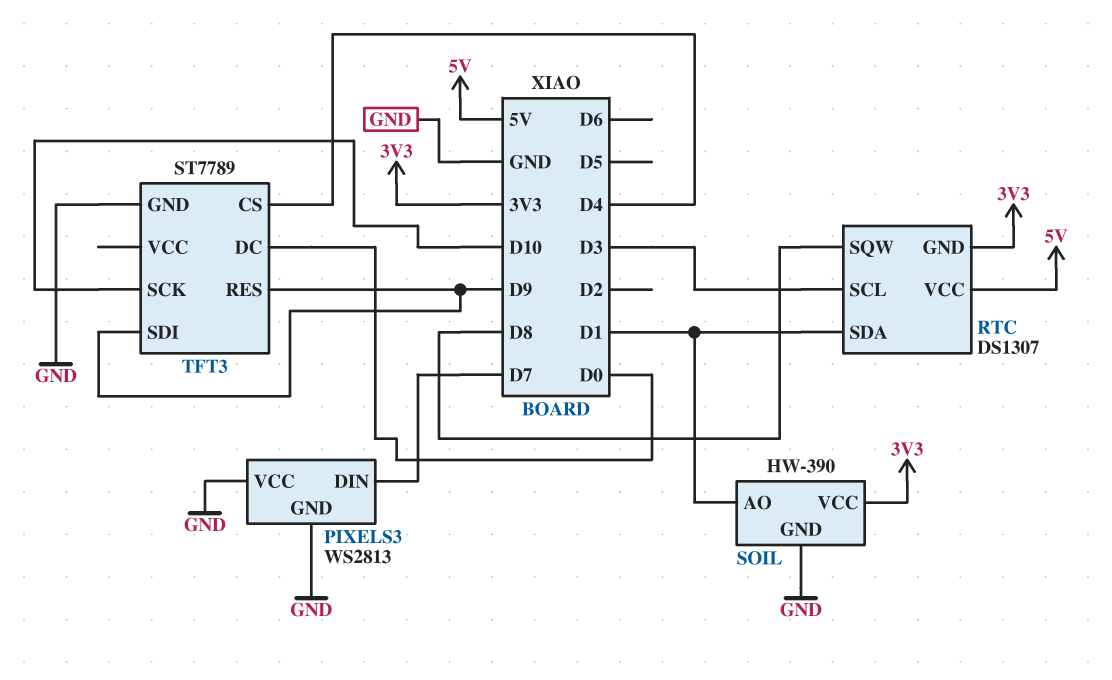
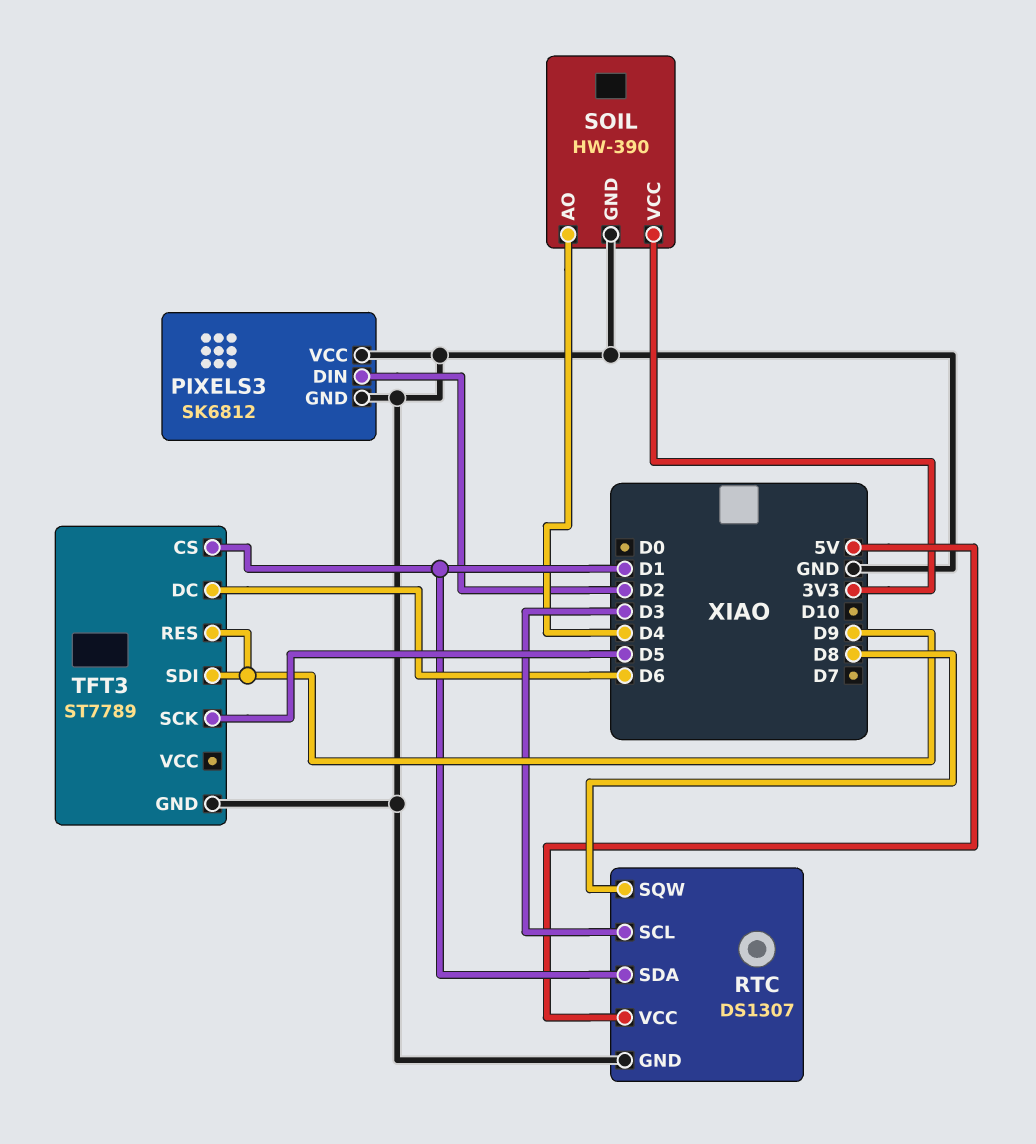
PIXELS3: WS2813 -> SK6812
PIXELS3 pin DIN: D7 -> D2
RTC pin GND: 3V3 -> GND
SOIL pin AO: D1 -> D4
TFT3 pin CS: D4 -> D1
TFT3 pin DC: D0 -> D6
TFT3 pin SCK: D10 -> D5

